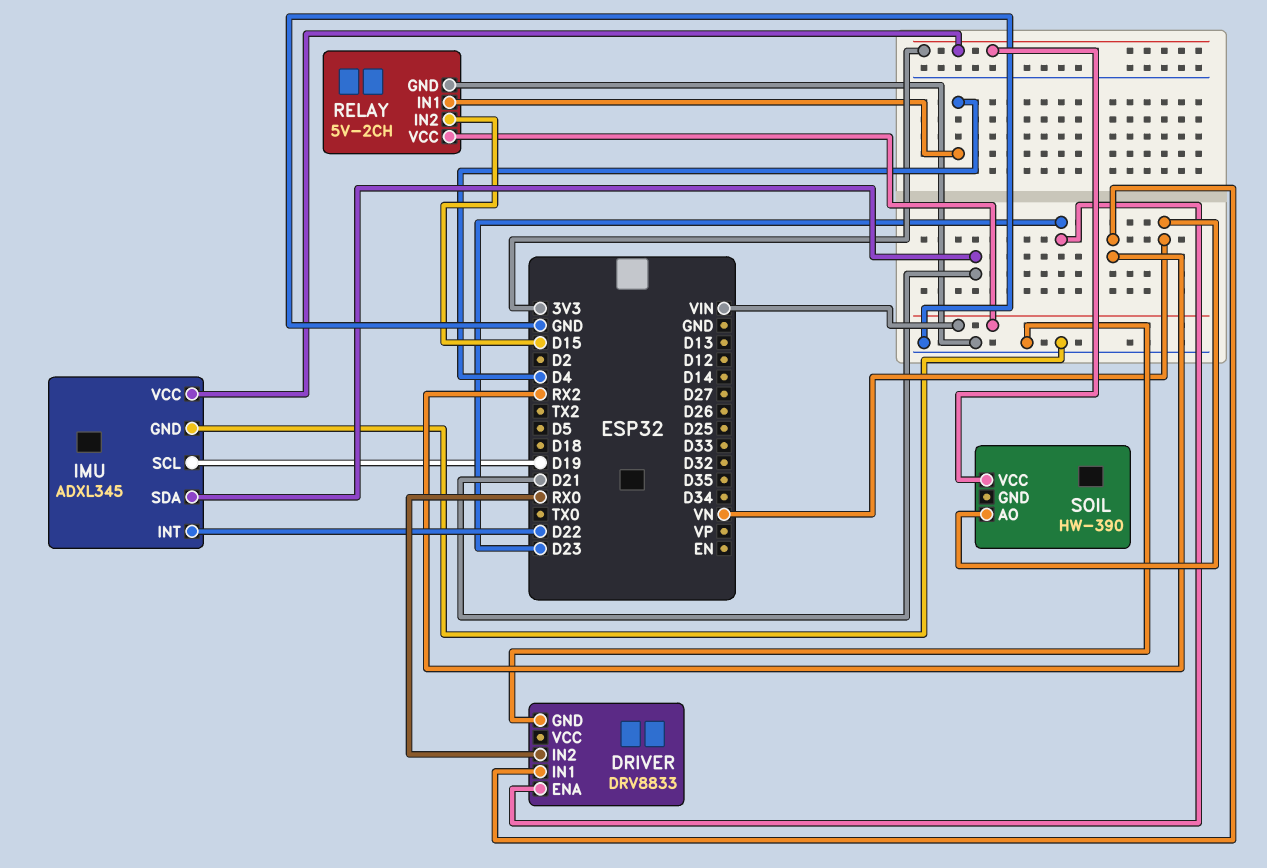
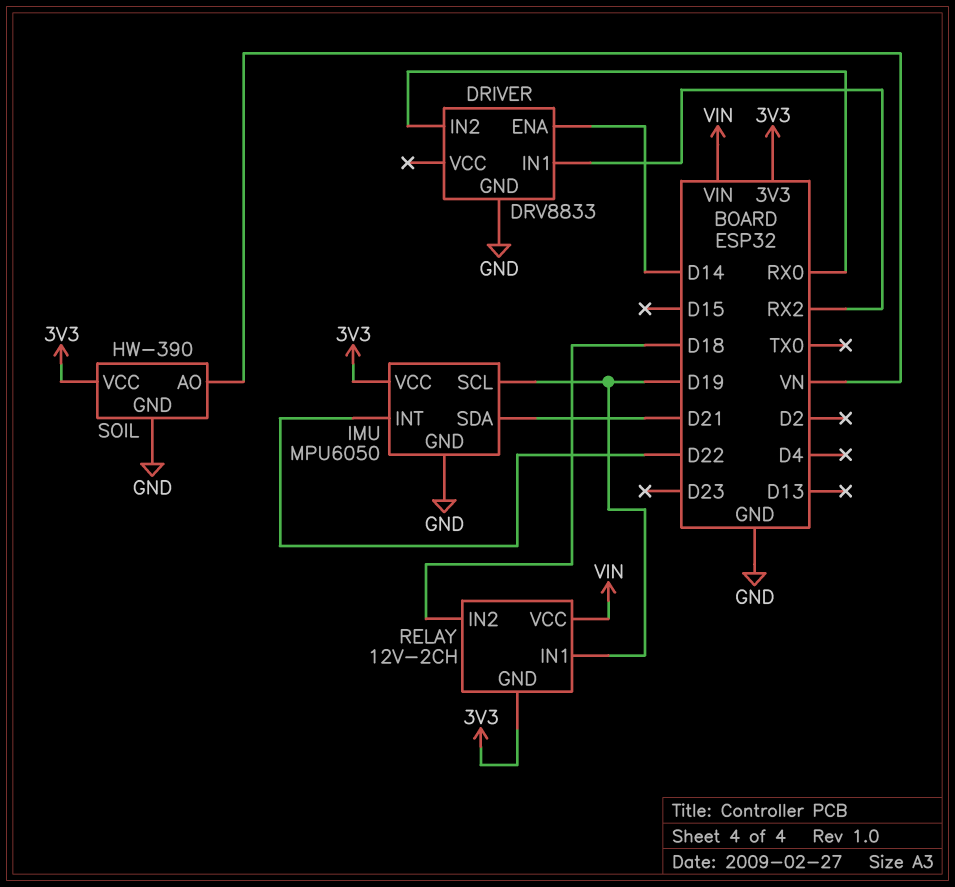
DRIVER pin ENA: D23 -> D14
IMU: ADXL345 -> MPU6050
RELAY: 5V-2CH -> 12V-2CH
RELAY pin GND: GND -> 3V3
RELAY pin IN1: D4 -> D19
RELAY pin IN2: D15 -> D18
SOIL pin GND: none -> GND

